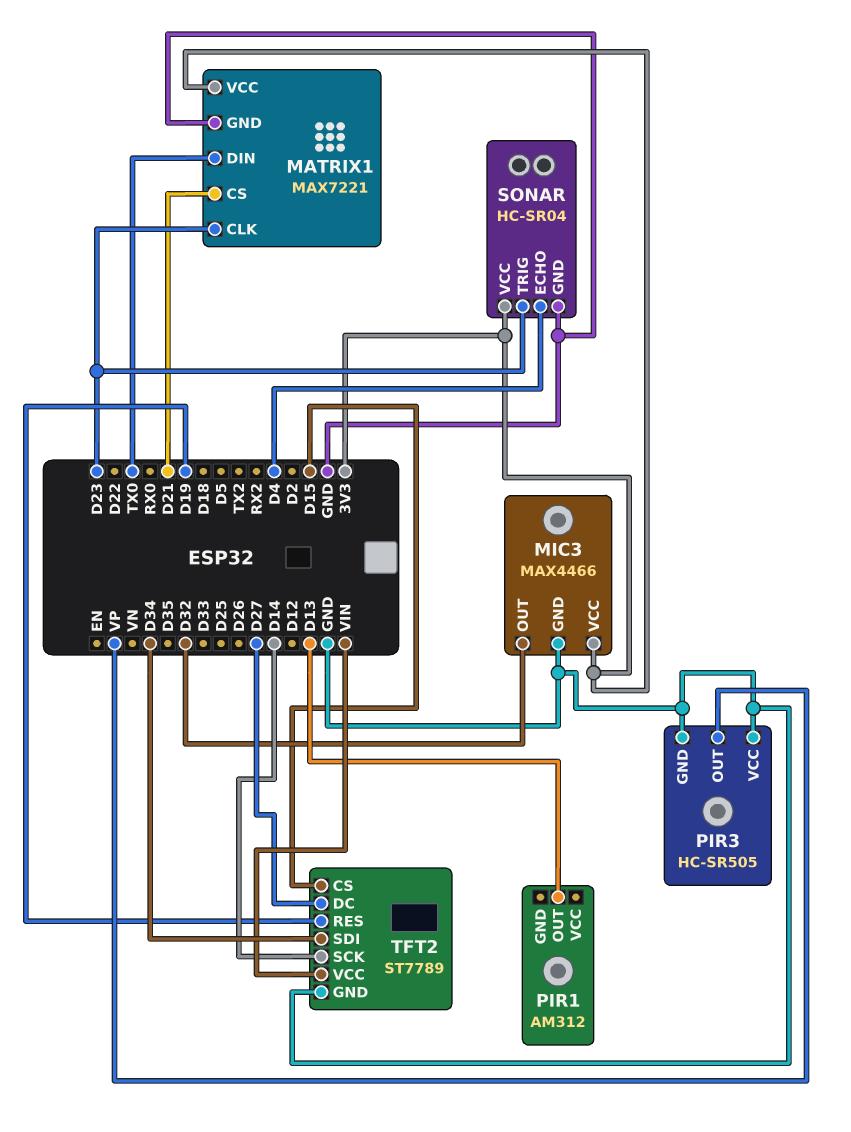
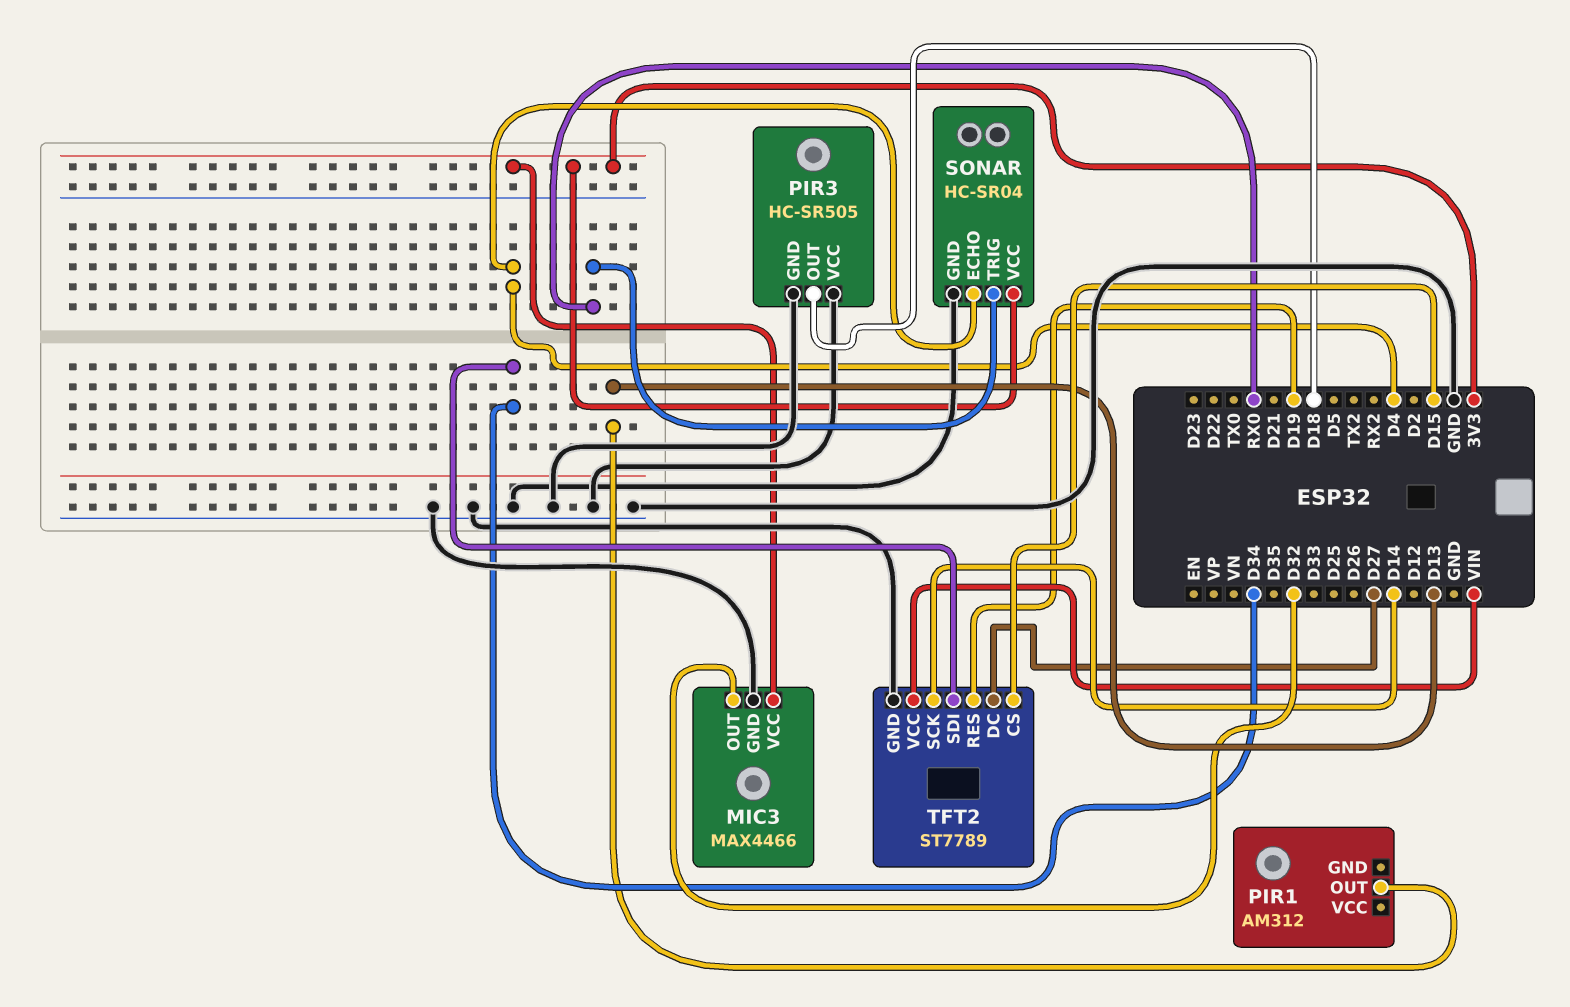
MATRIX1: MAX7221 -> none
MATRIX1 pin CLK: D23 -> none
MATRIX1 pin CS: D21 -> none
MATRIX1 pin DIN: TX0 -> none
MATRIX1 pin GND: GND -> none
MATRIX1 pin VCC: 3V3 -> none
PIR3 pin OUT: VP -> D18
SONAR pin TRIG: D23 -> RX0

